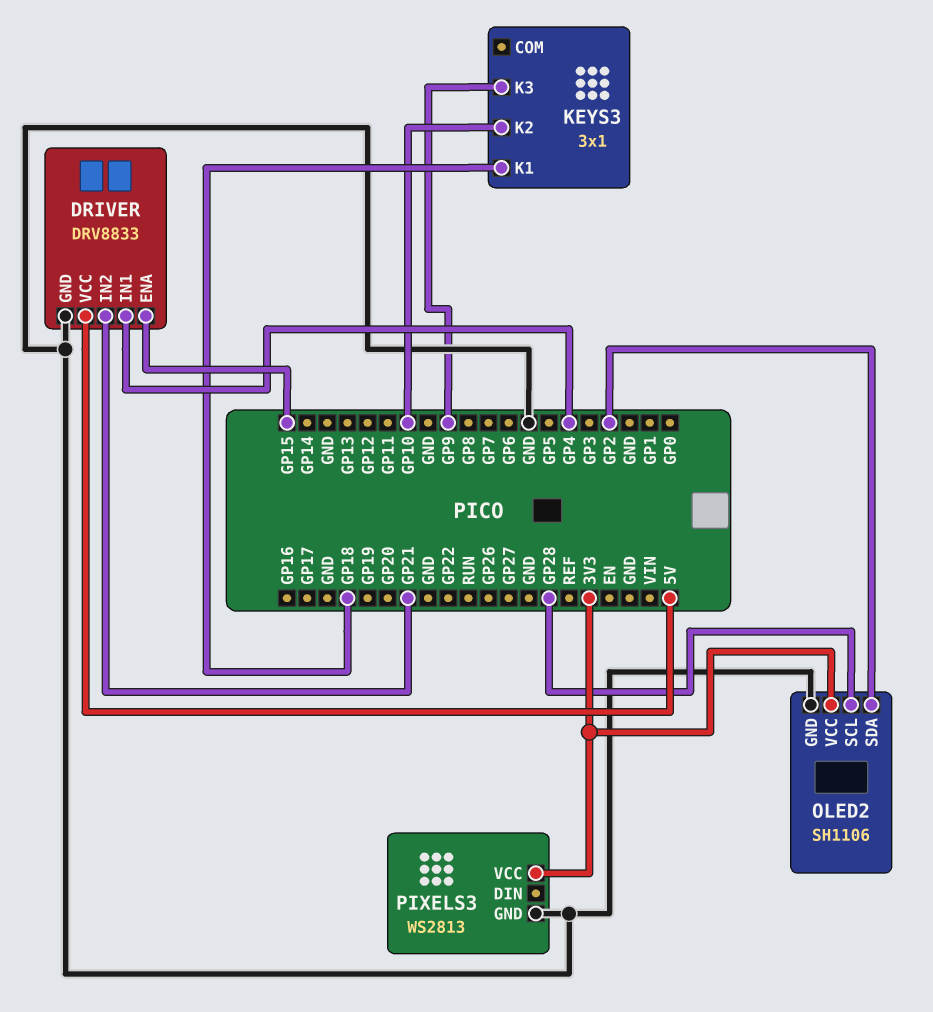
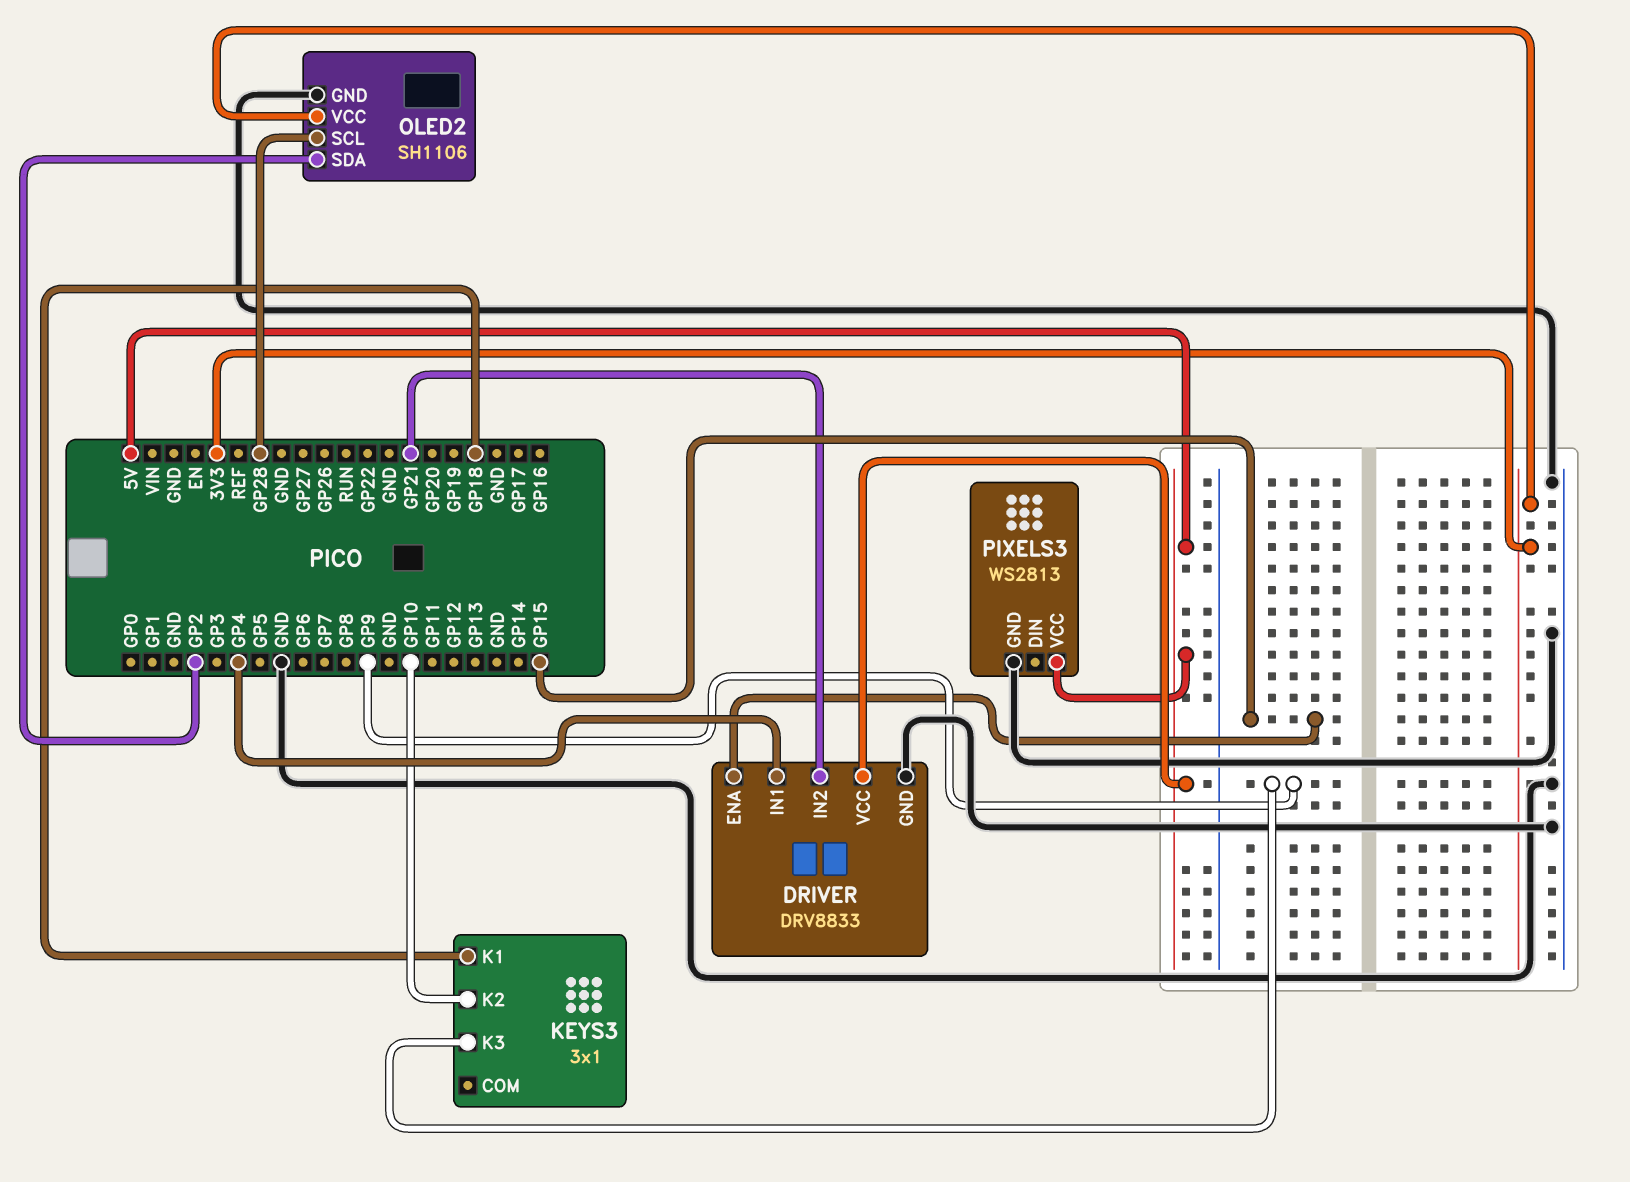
PIXELS3 pin VCC: 3V3 -> 5V

